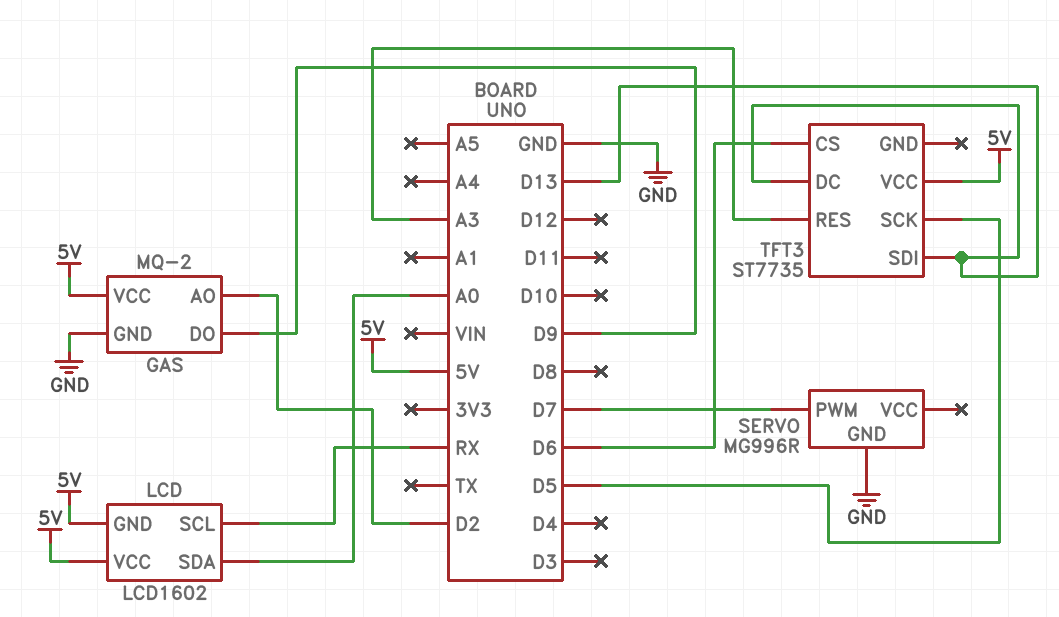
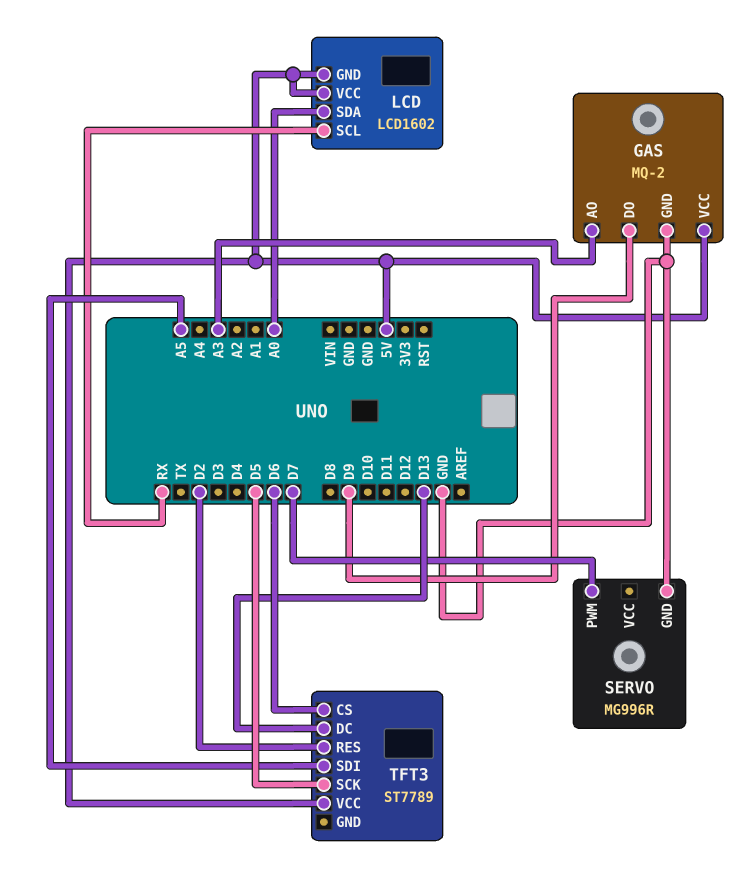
GAS pin AO: D2 -> A3
TFT3: ST7735 -> ST7789
TFT3 pin RES: A3 -> D2
TFT3 pin SDI: D13 -> A5

